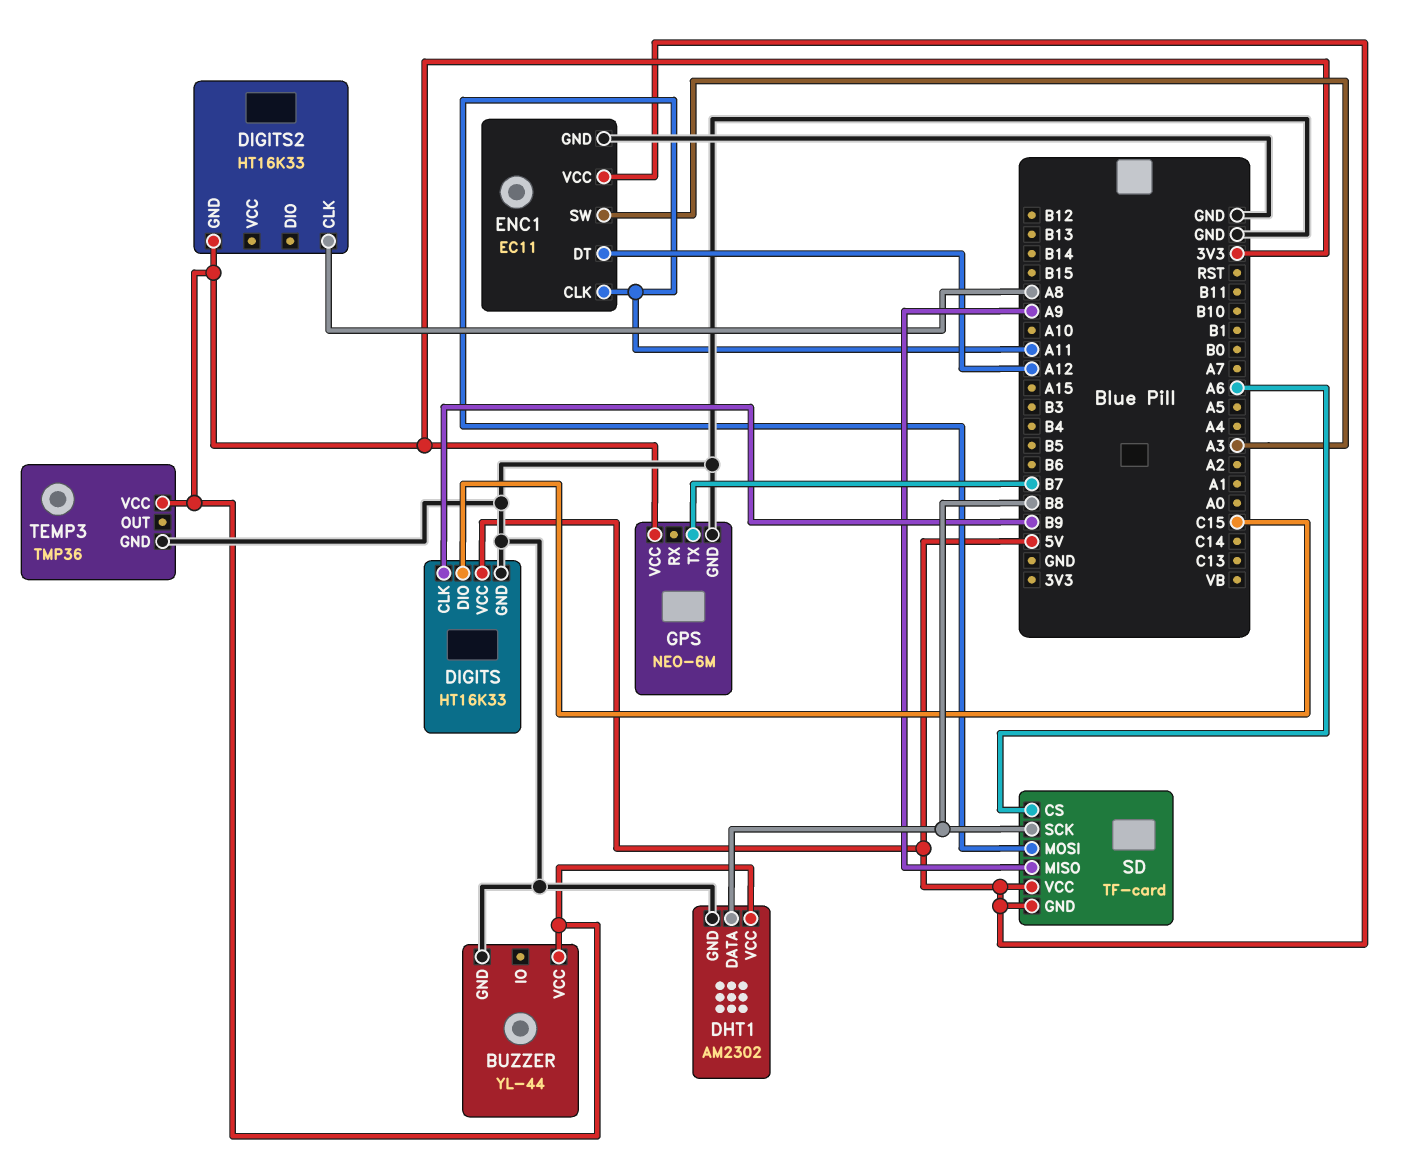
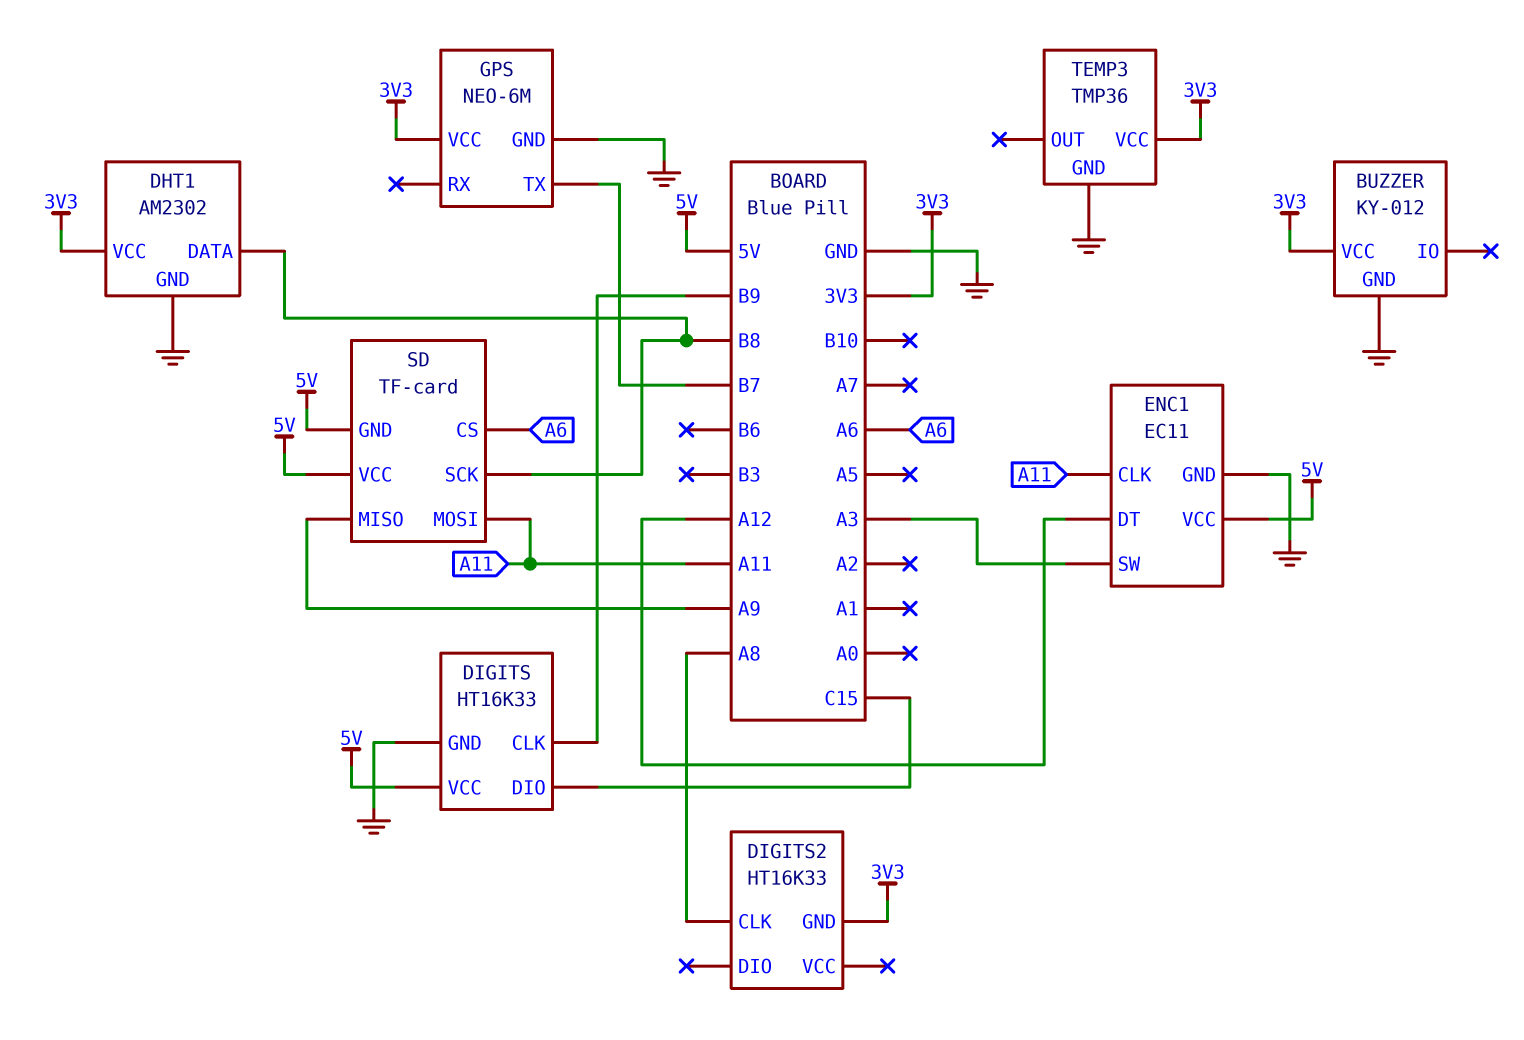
BUZZER: YL-44 -> KY-012

